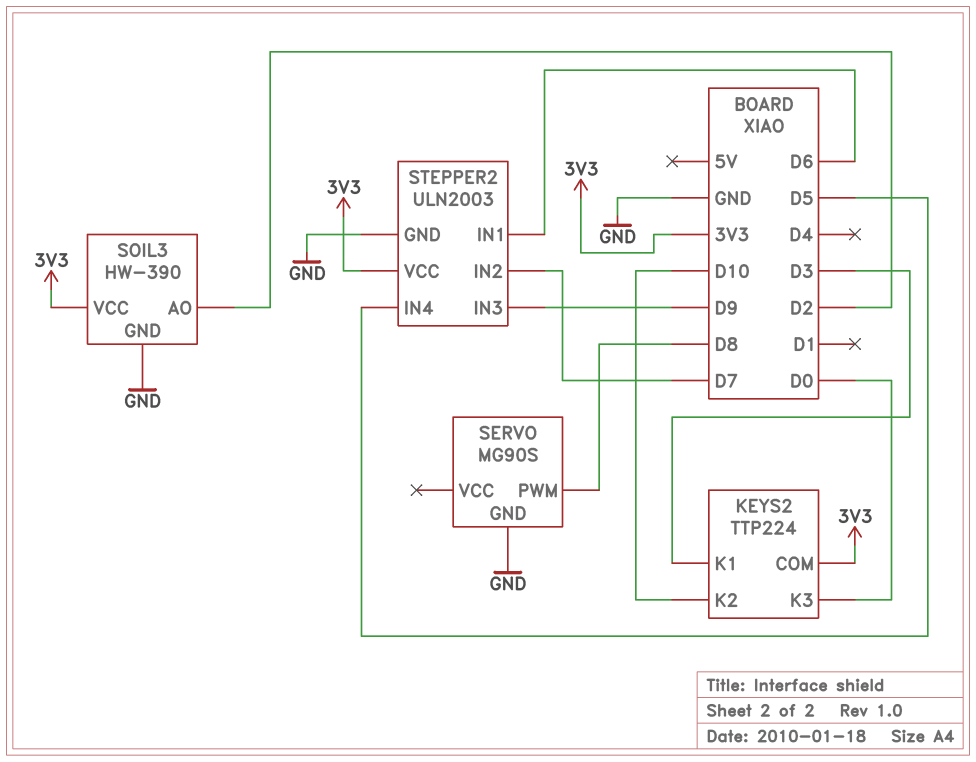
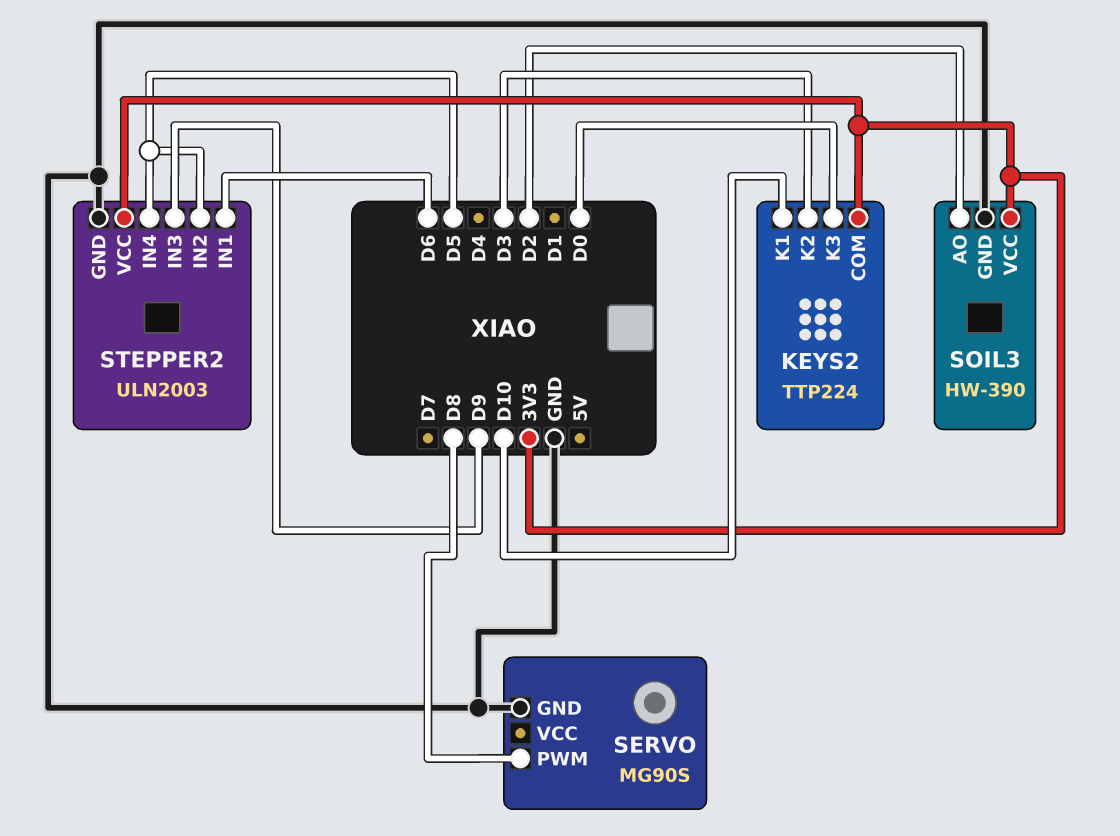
KEYS2 pin K1: D3 -> D10
KEYS2 pin K2: D10 -> D3
STEPPER2 pin IN2: D7 -> D5

